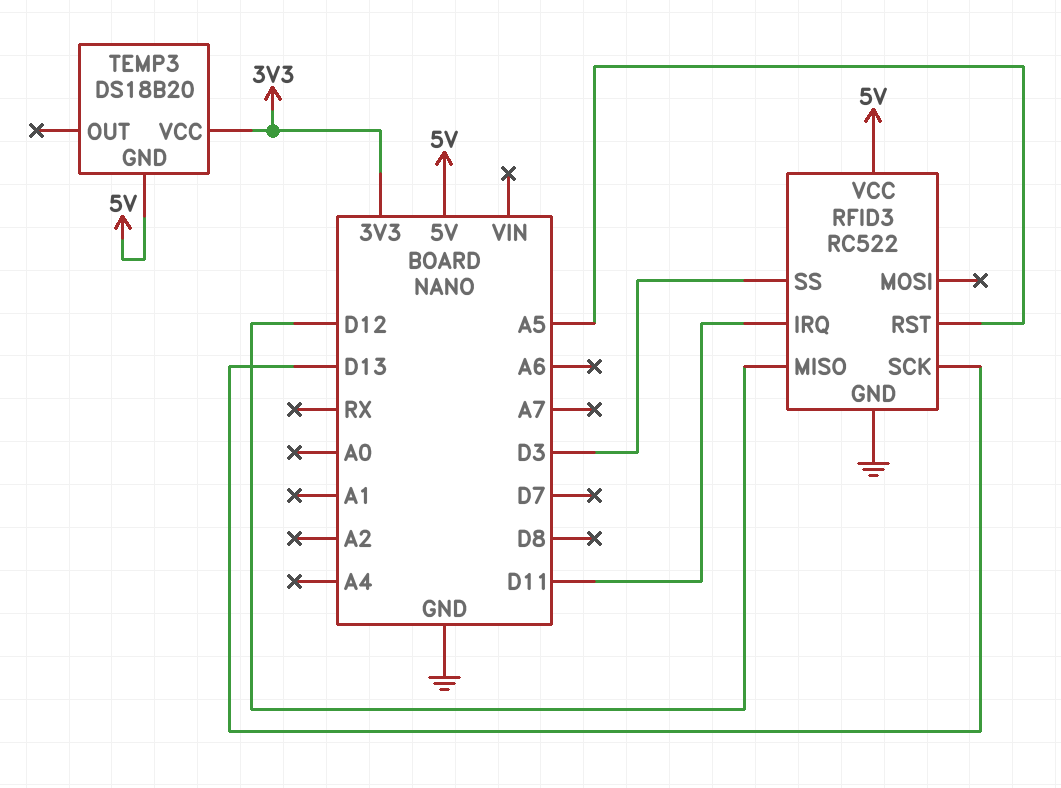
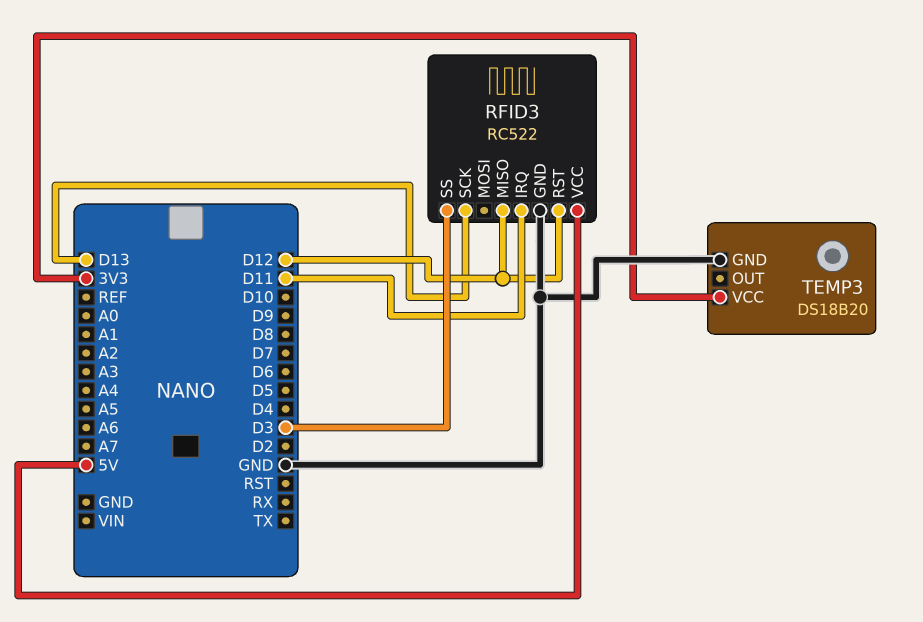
RFID3 pin RST: A5 -> D12
TEMP3 pin GND: 5V -> GND

